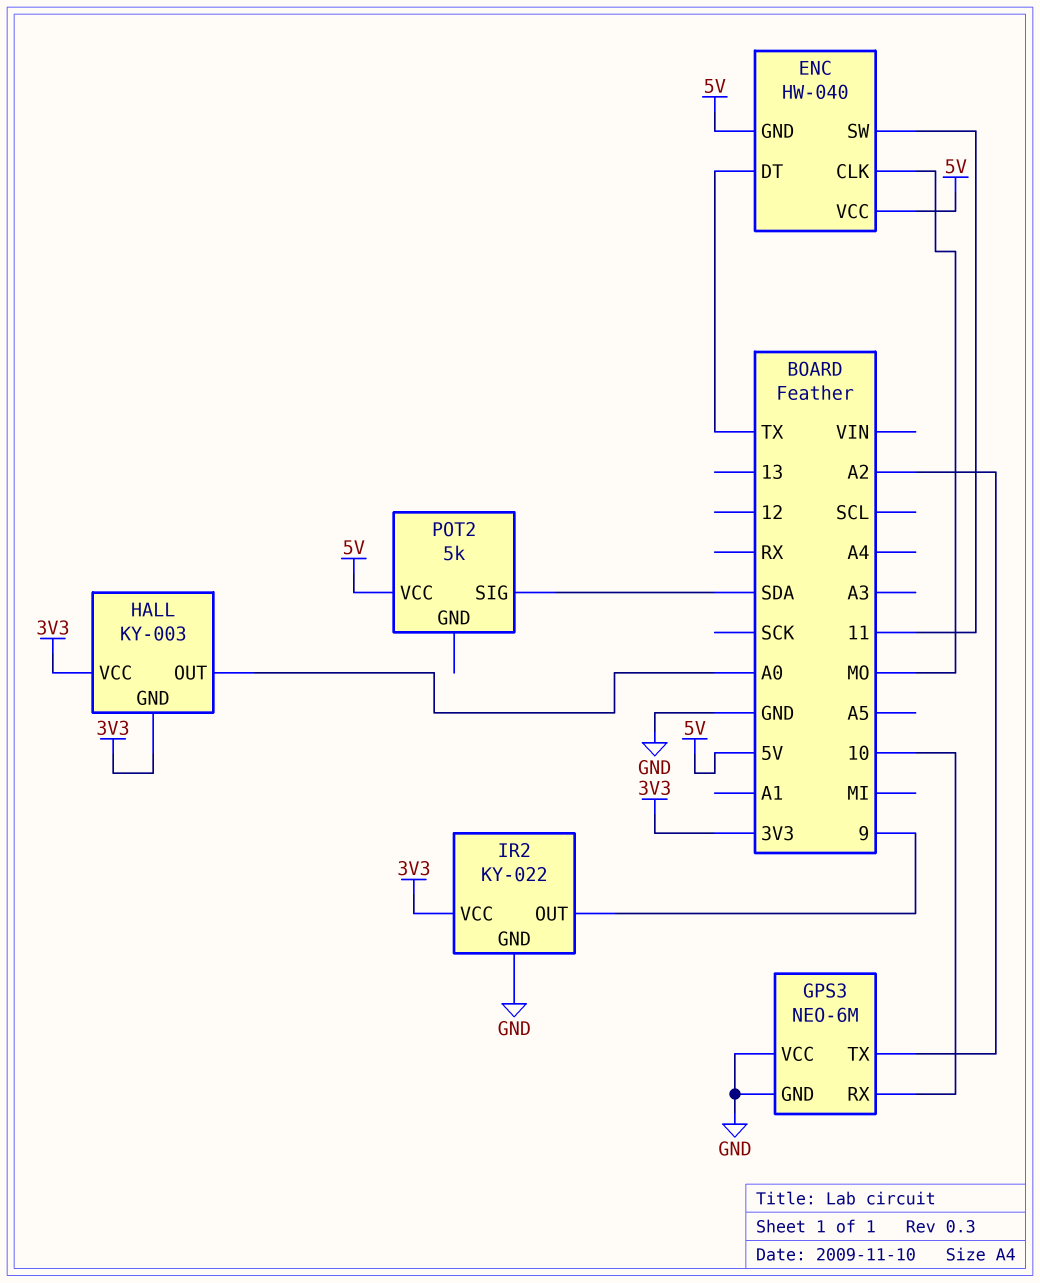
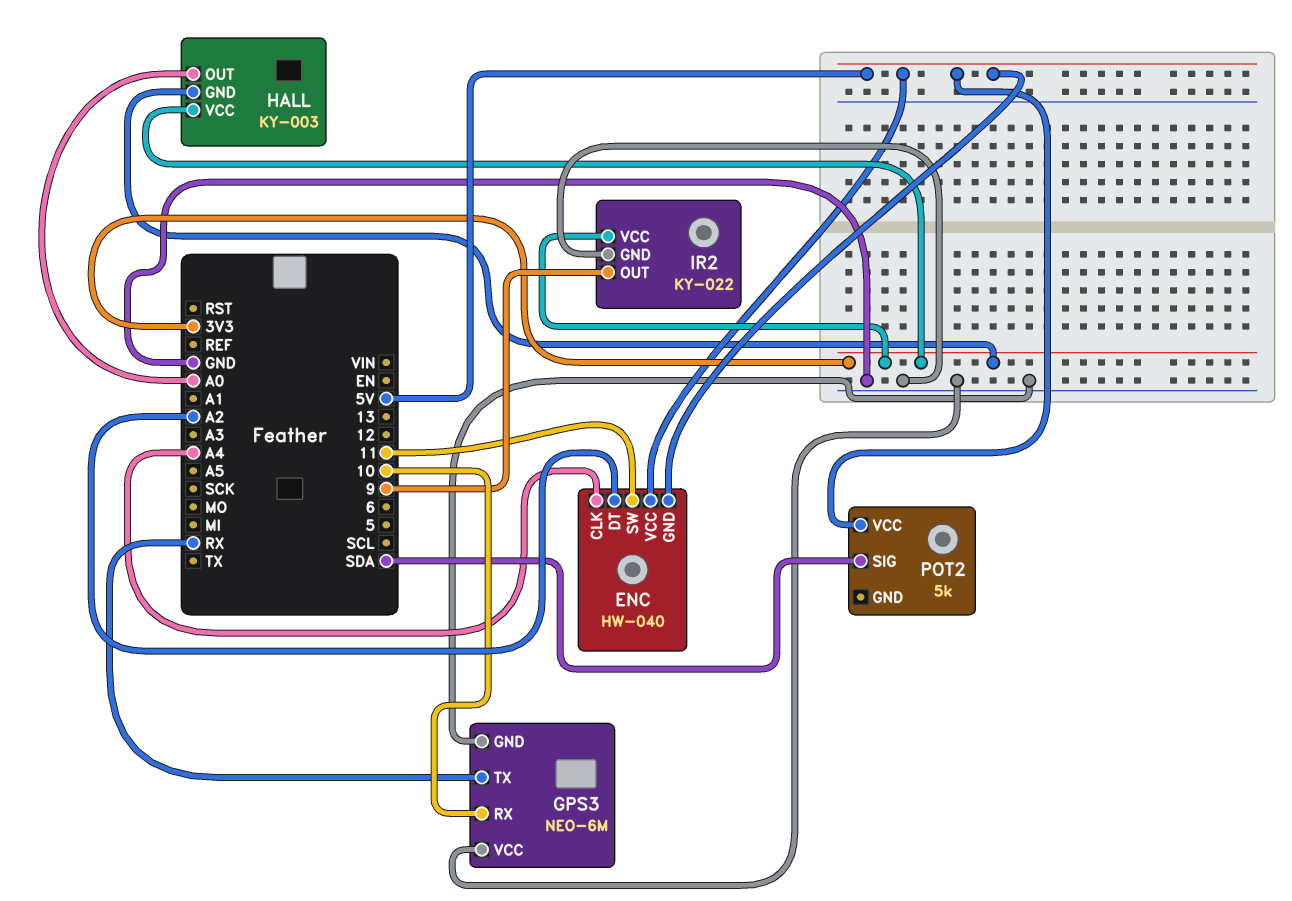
ENC pin CLK: MO -> A4
ENC pin DT: TX -> A2
GPS3 pin TX: A2 -> RX

